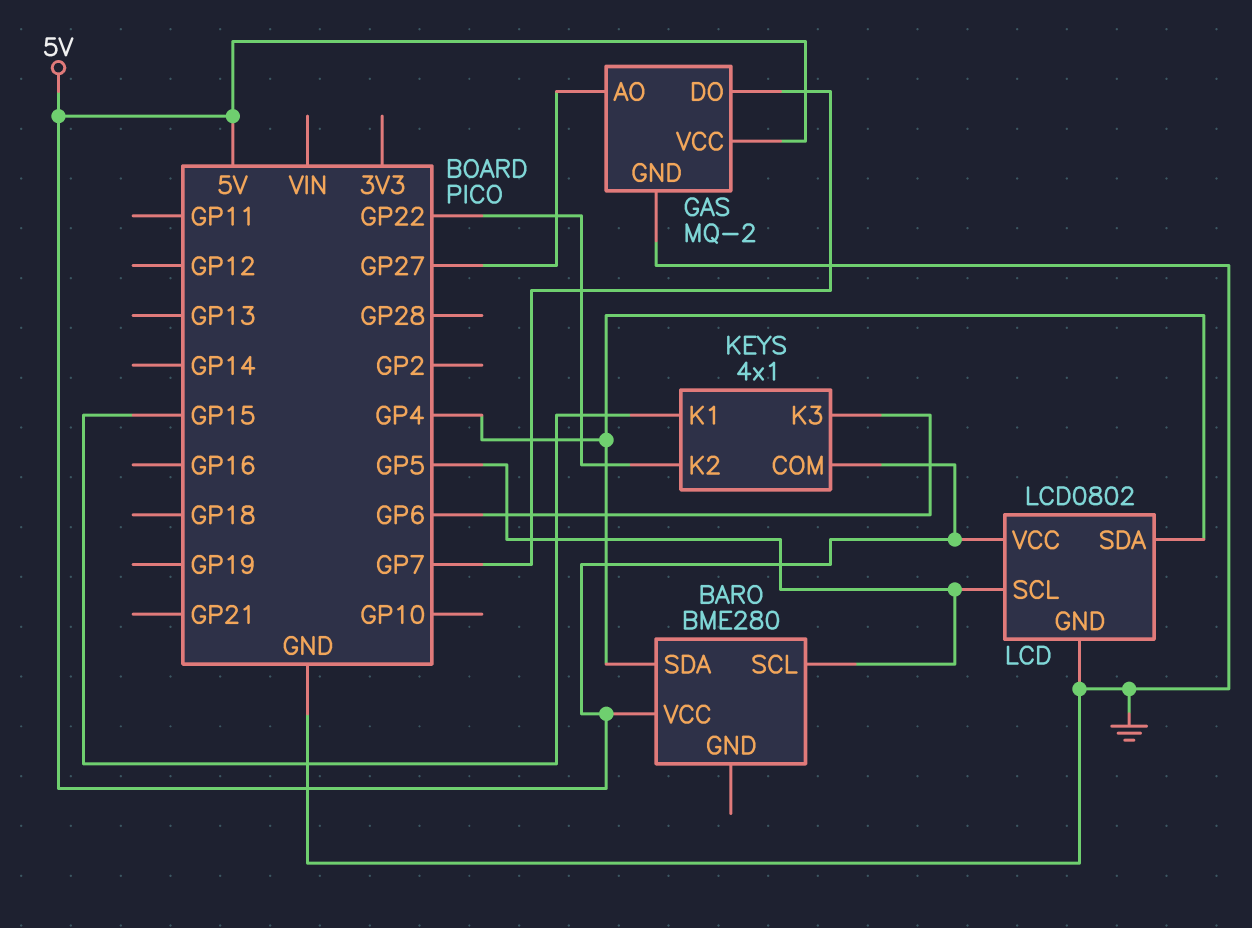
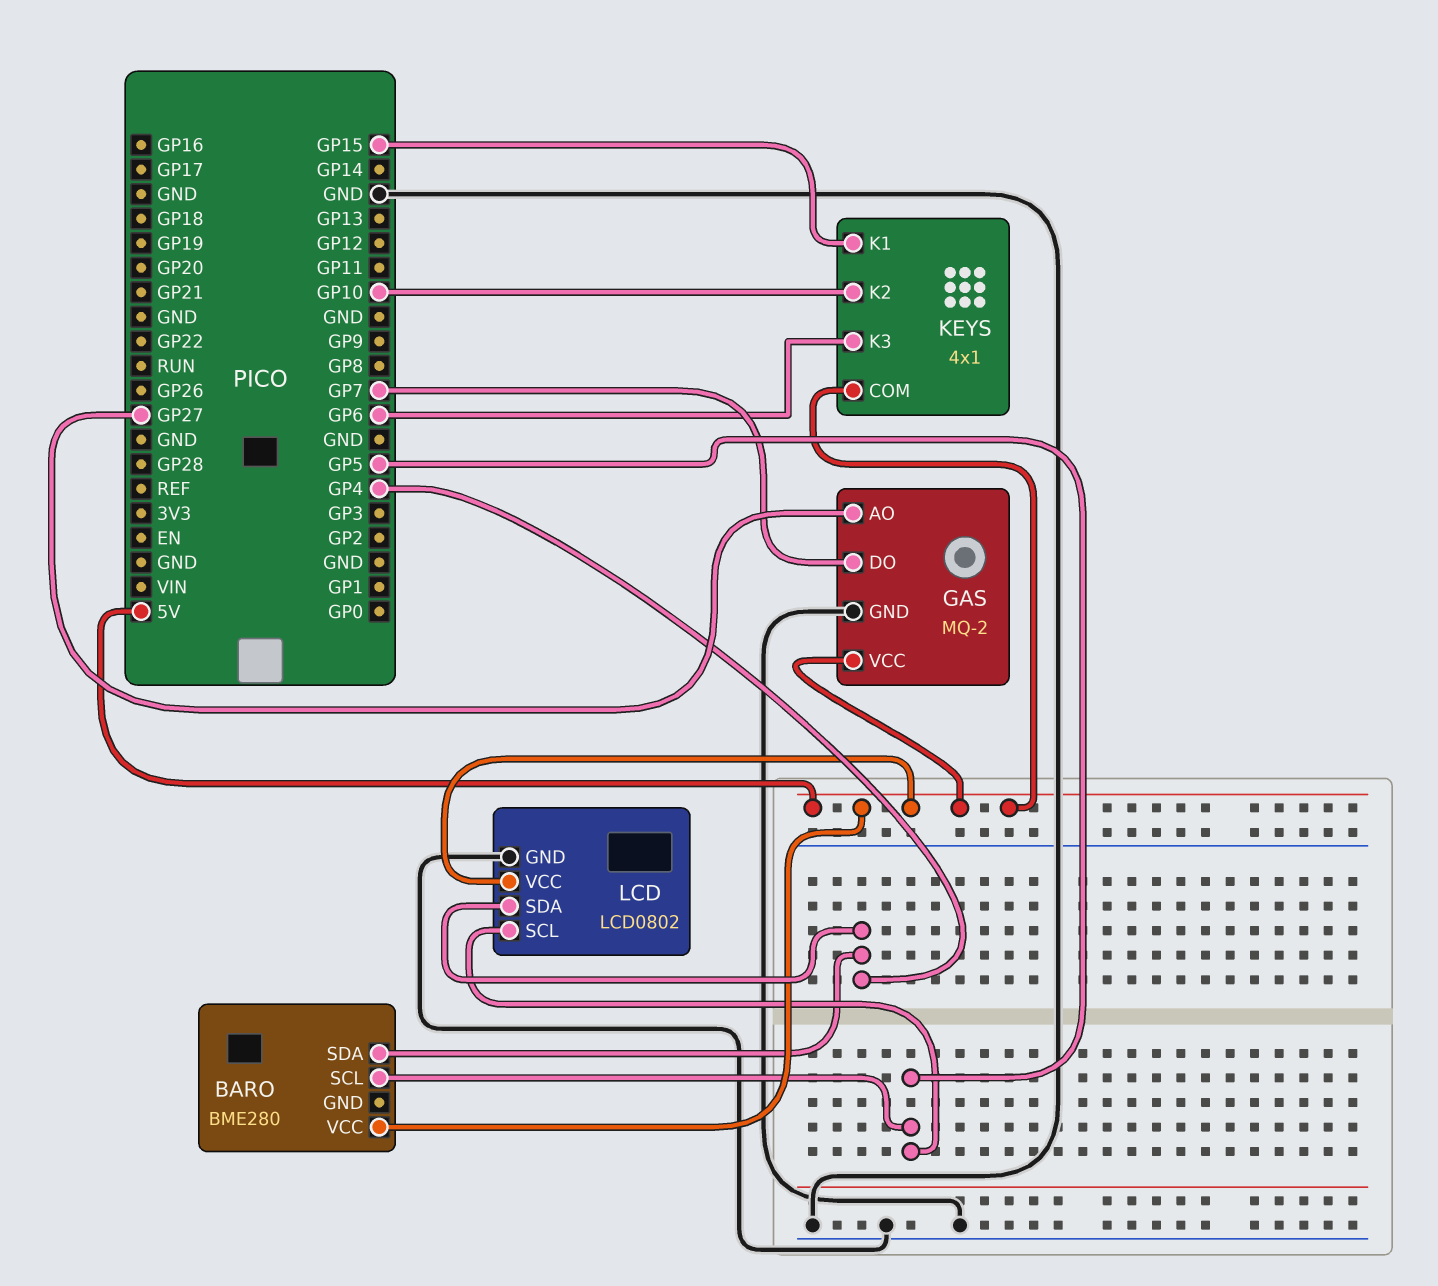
KEYS pin K2: GP22 -> GP10

